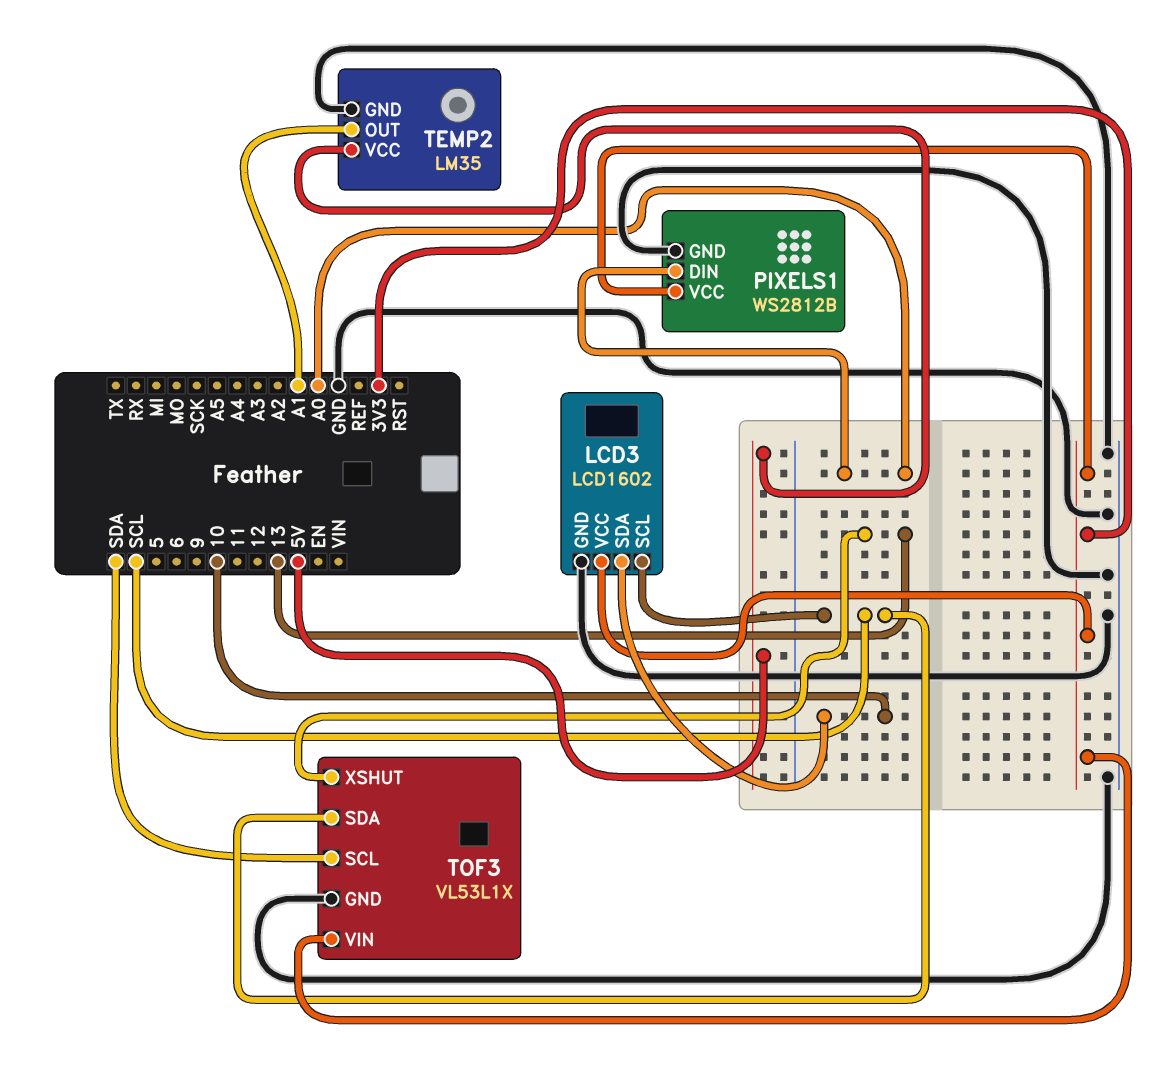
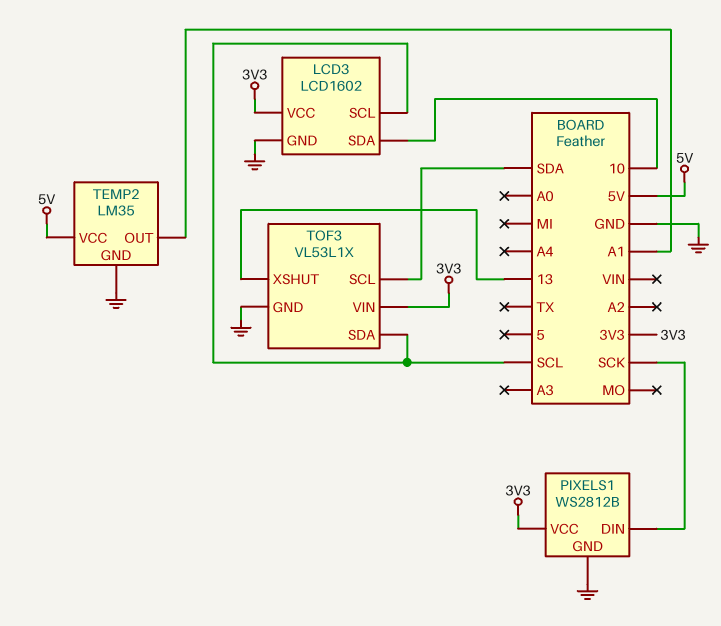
PIXELS1 pin DIN: A0 -> SCK

